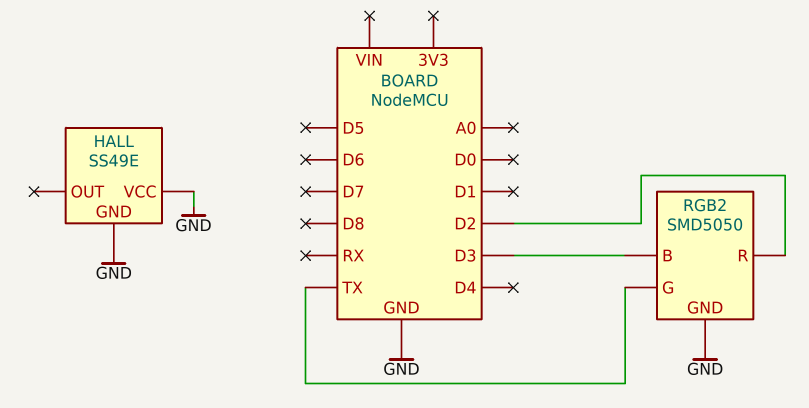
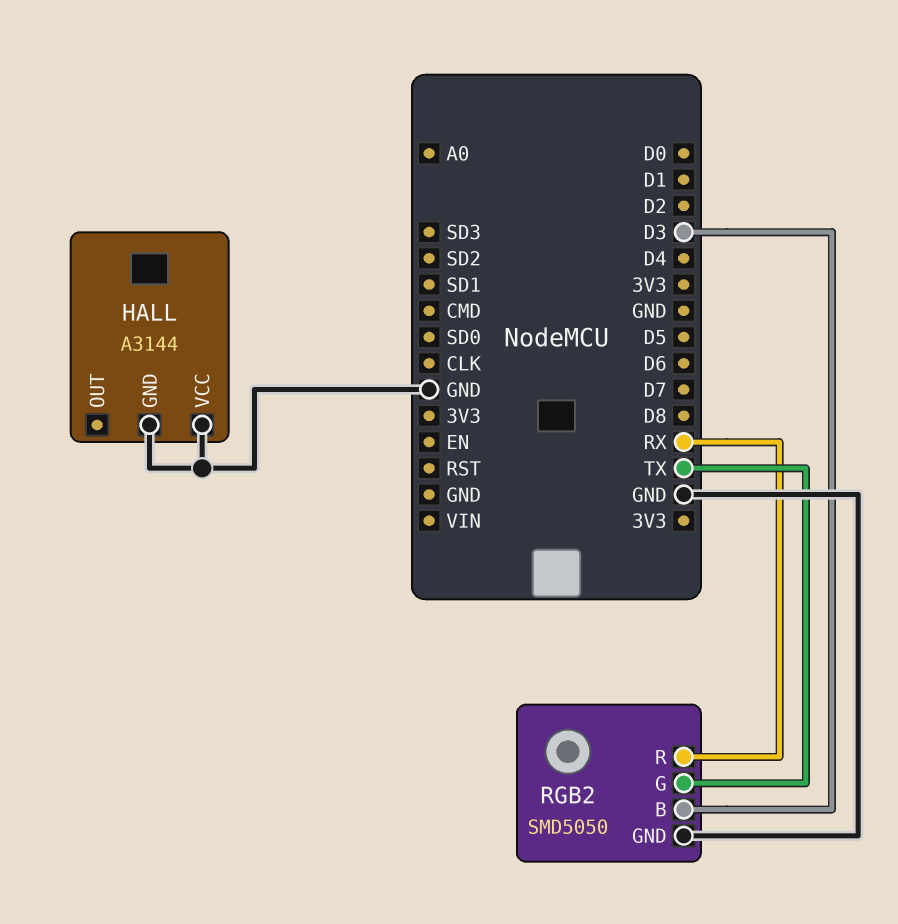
HALL: SS49E -> A3144
RGB2 pin R: D2 -> RX

